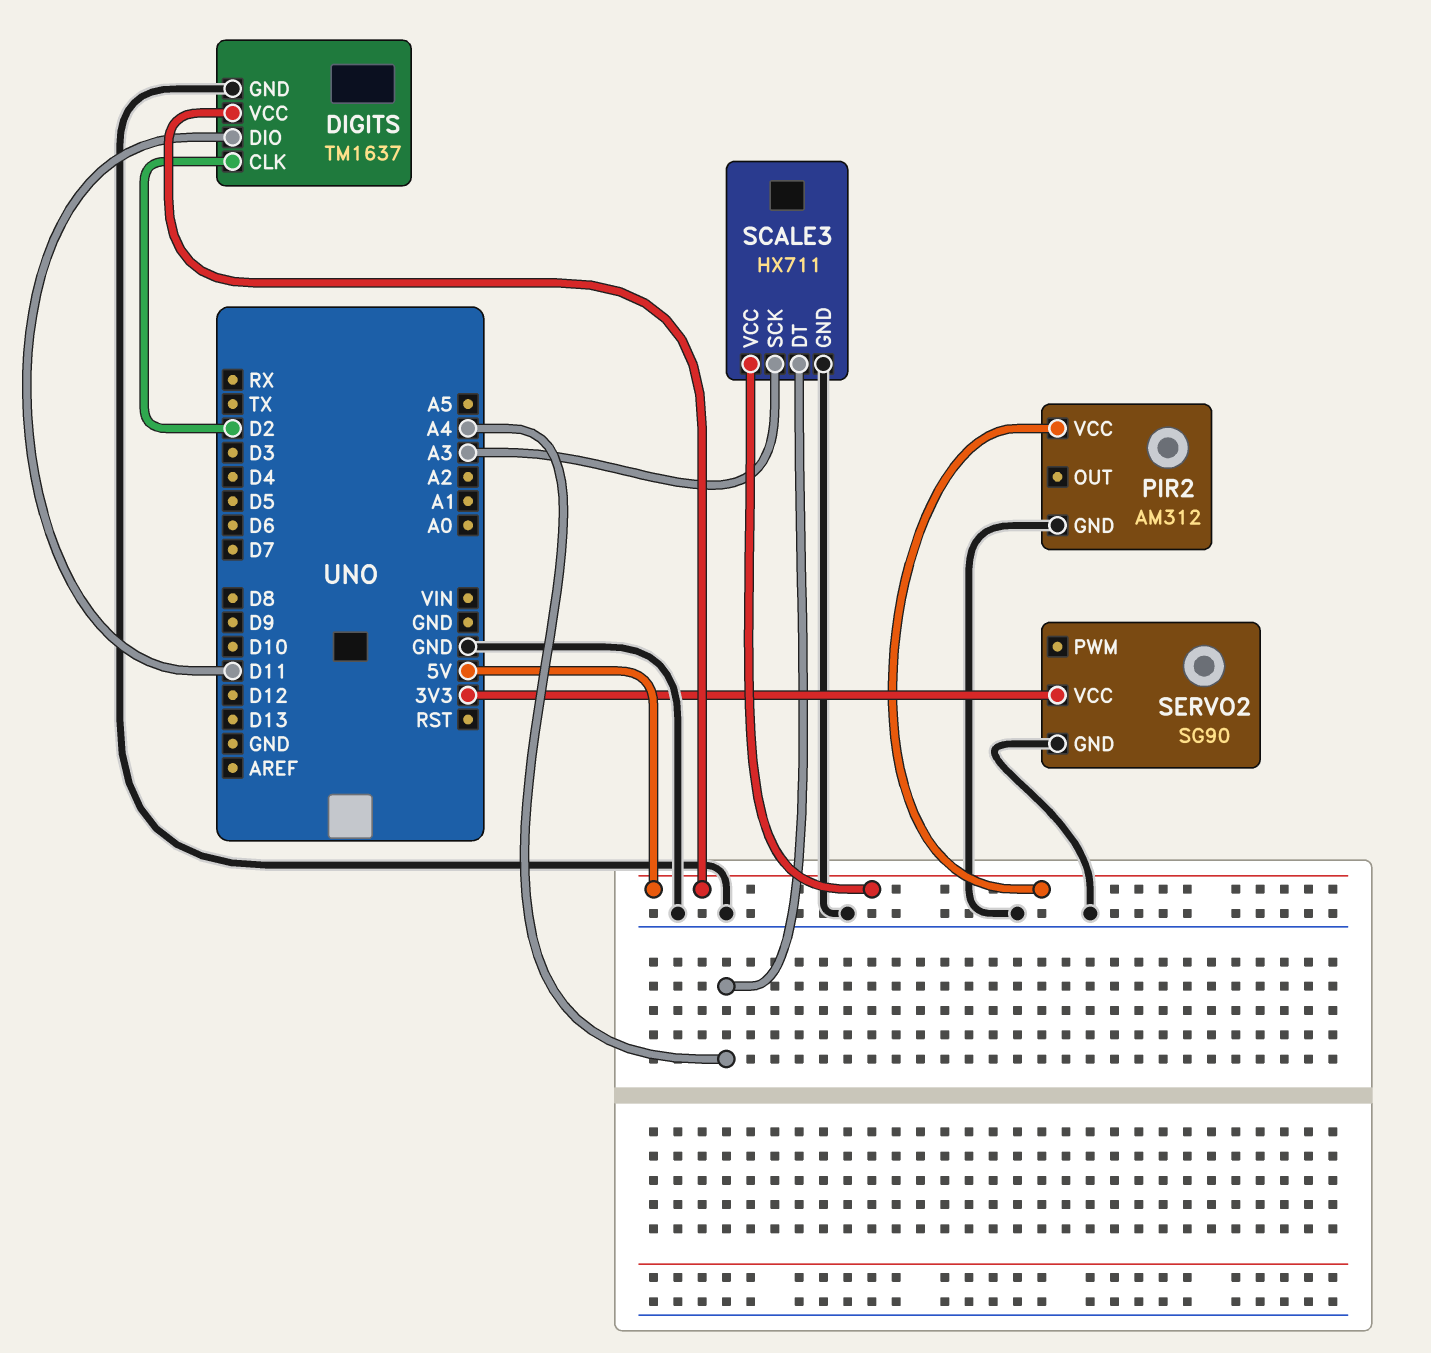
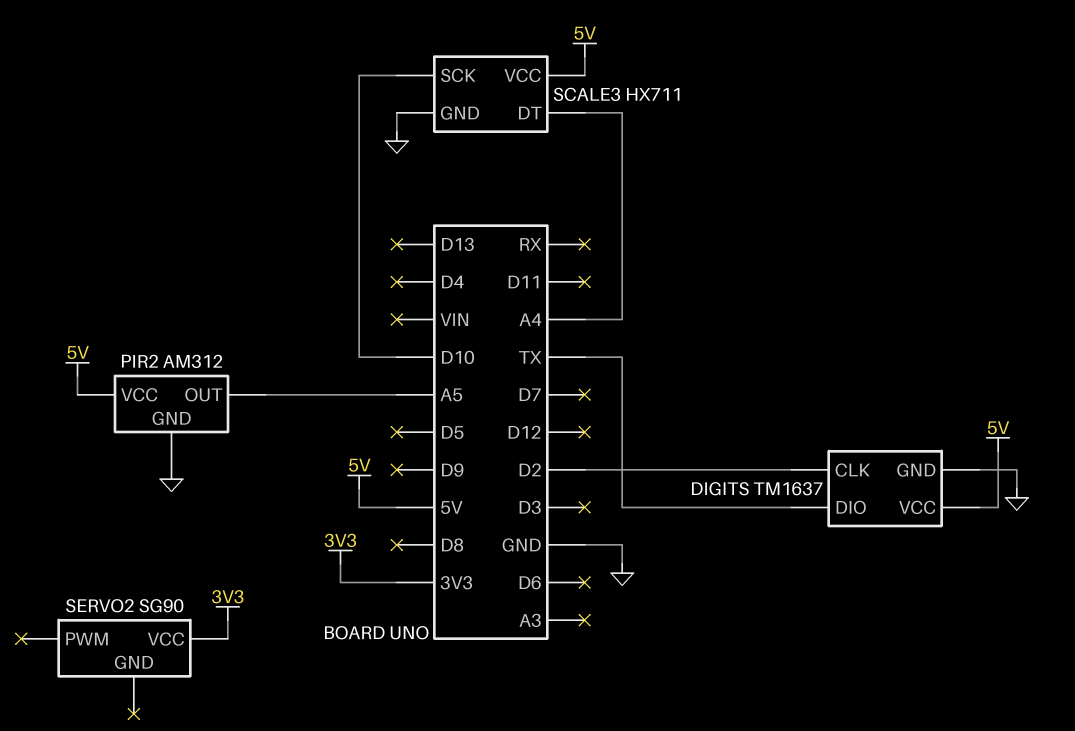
DIGITS pin DIO: D11 -> TX
PIR2 pin OUT: none -> A5
SCALE3 pin SCK: A3 -> D10
SERVO2 pin GND: GND -> none

